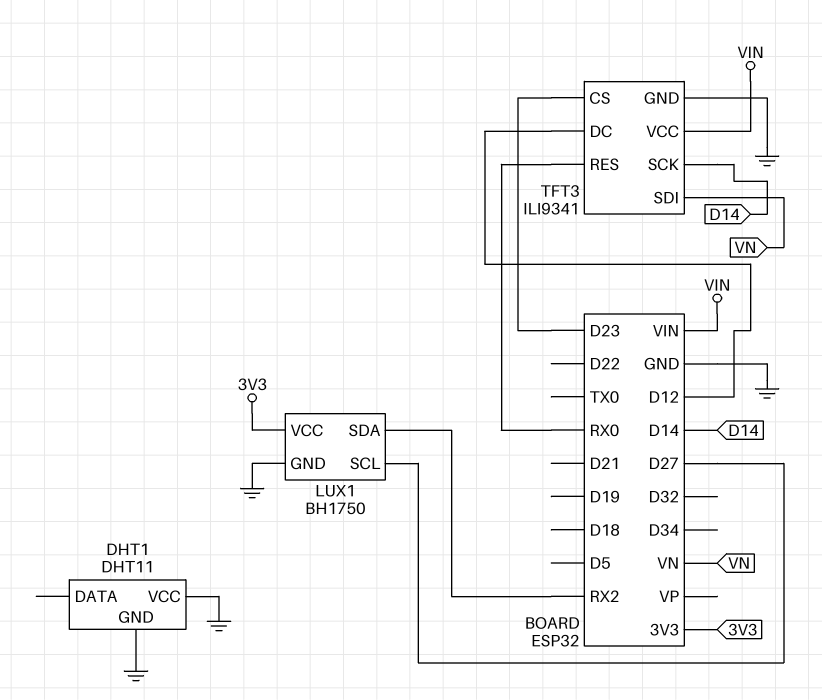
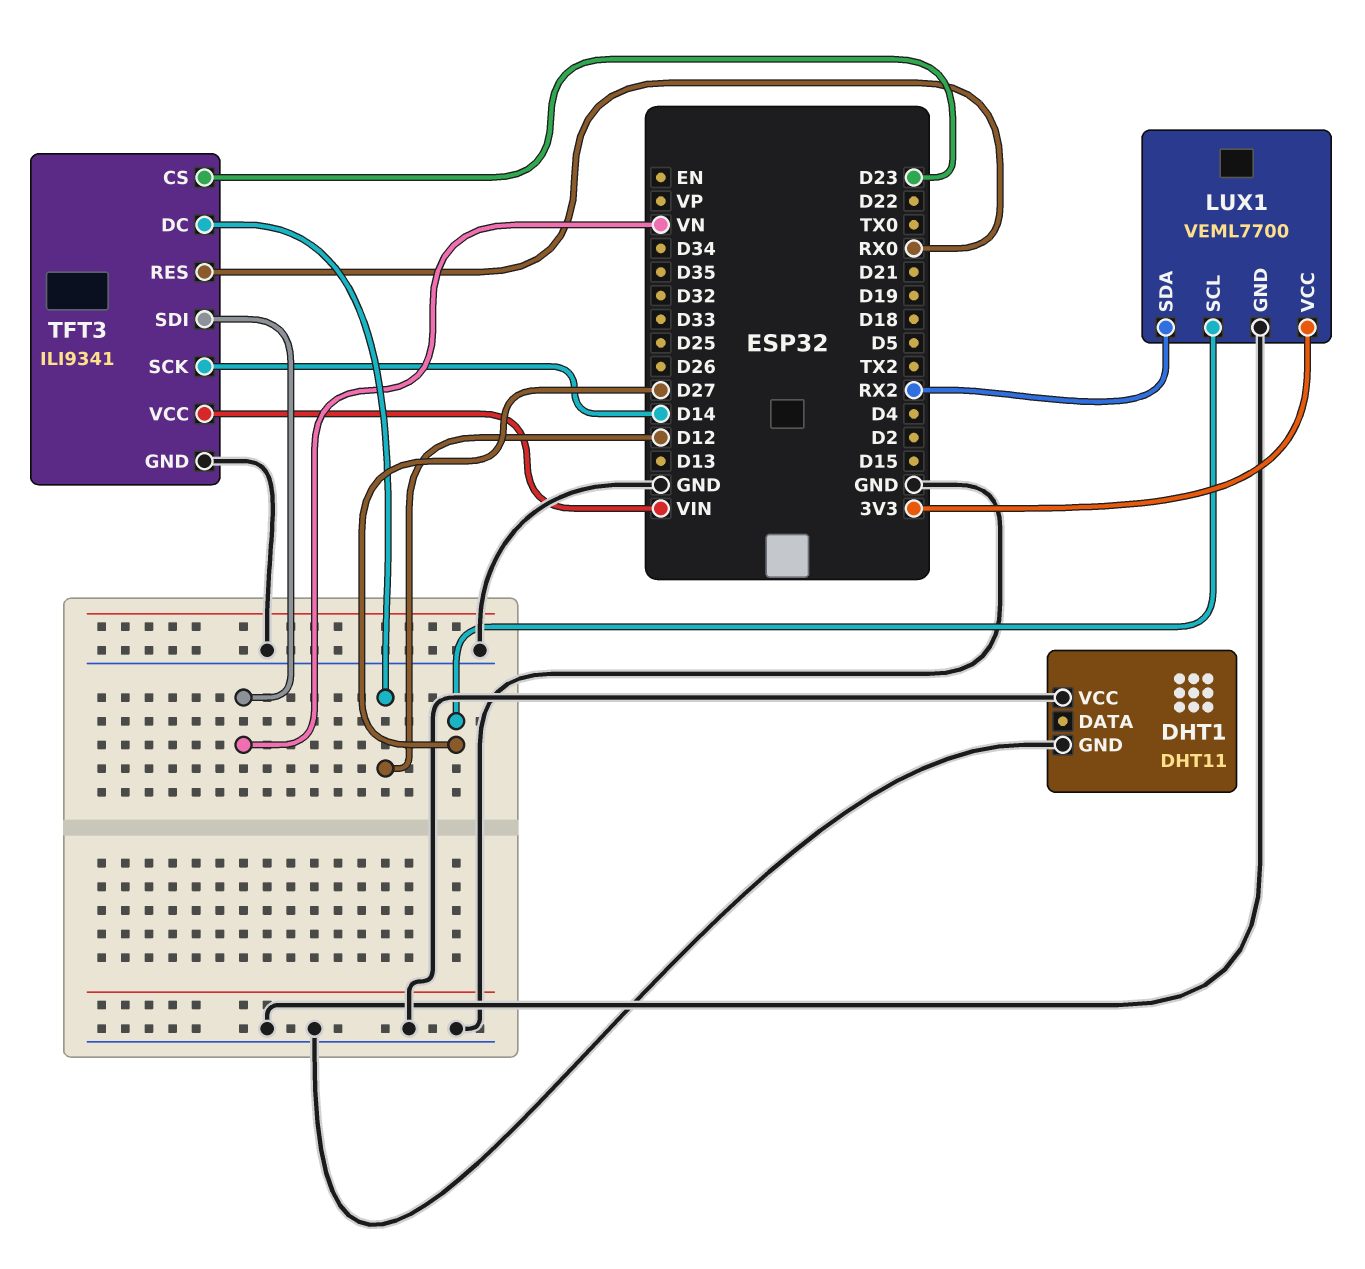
LUX1: BH1750 -> VEML7700

